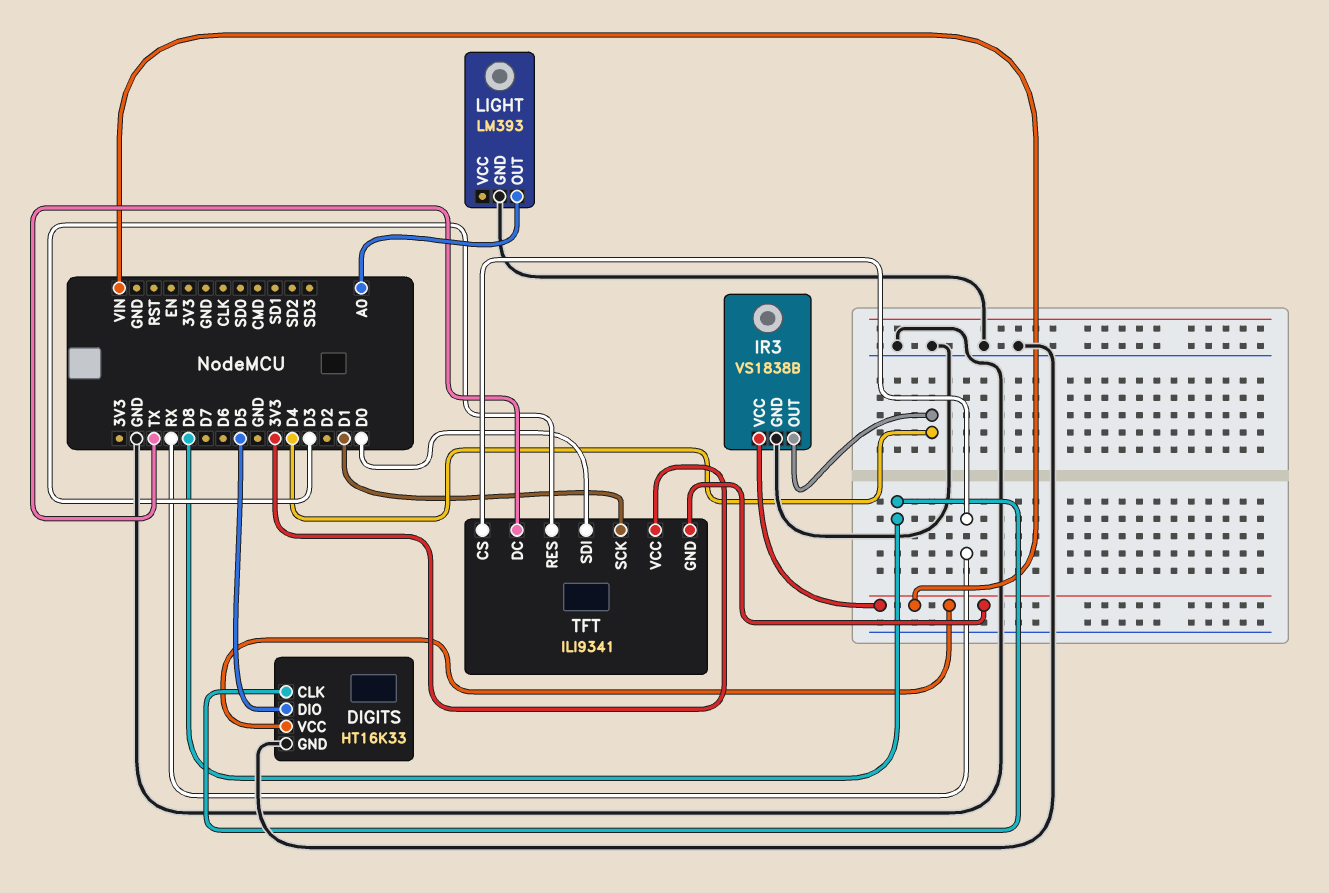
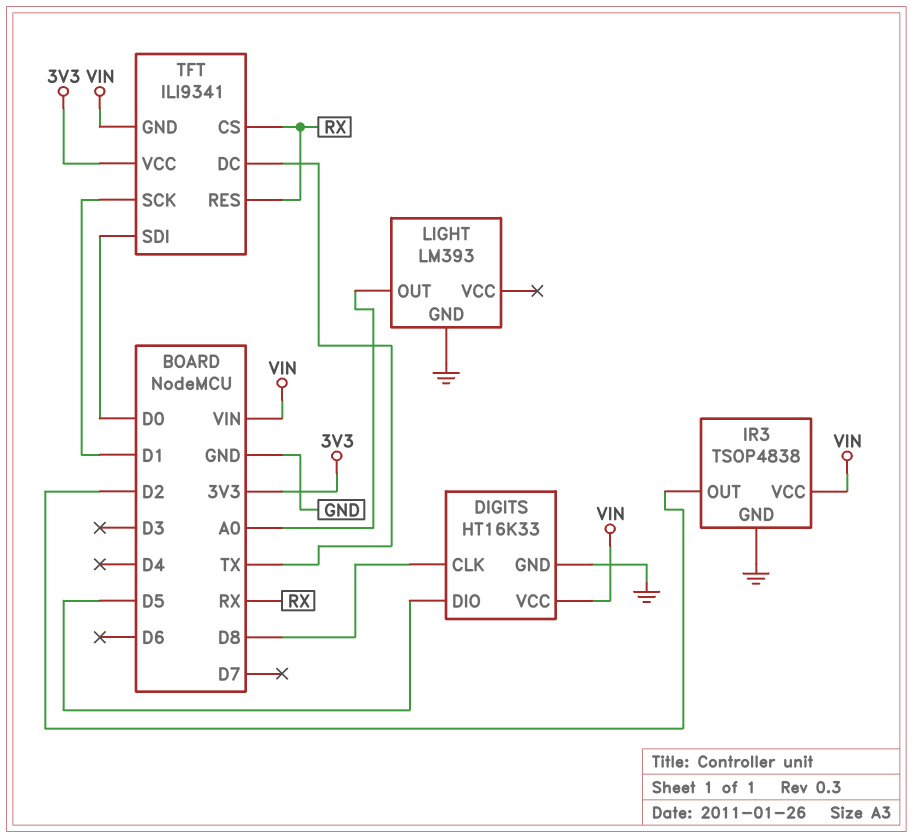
IR3: VS1838B -> TSOP4838
IR3 pin OUT: D4 -> D2
TFT pin RES: D3 -> RX

